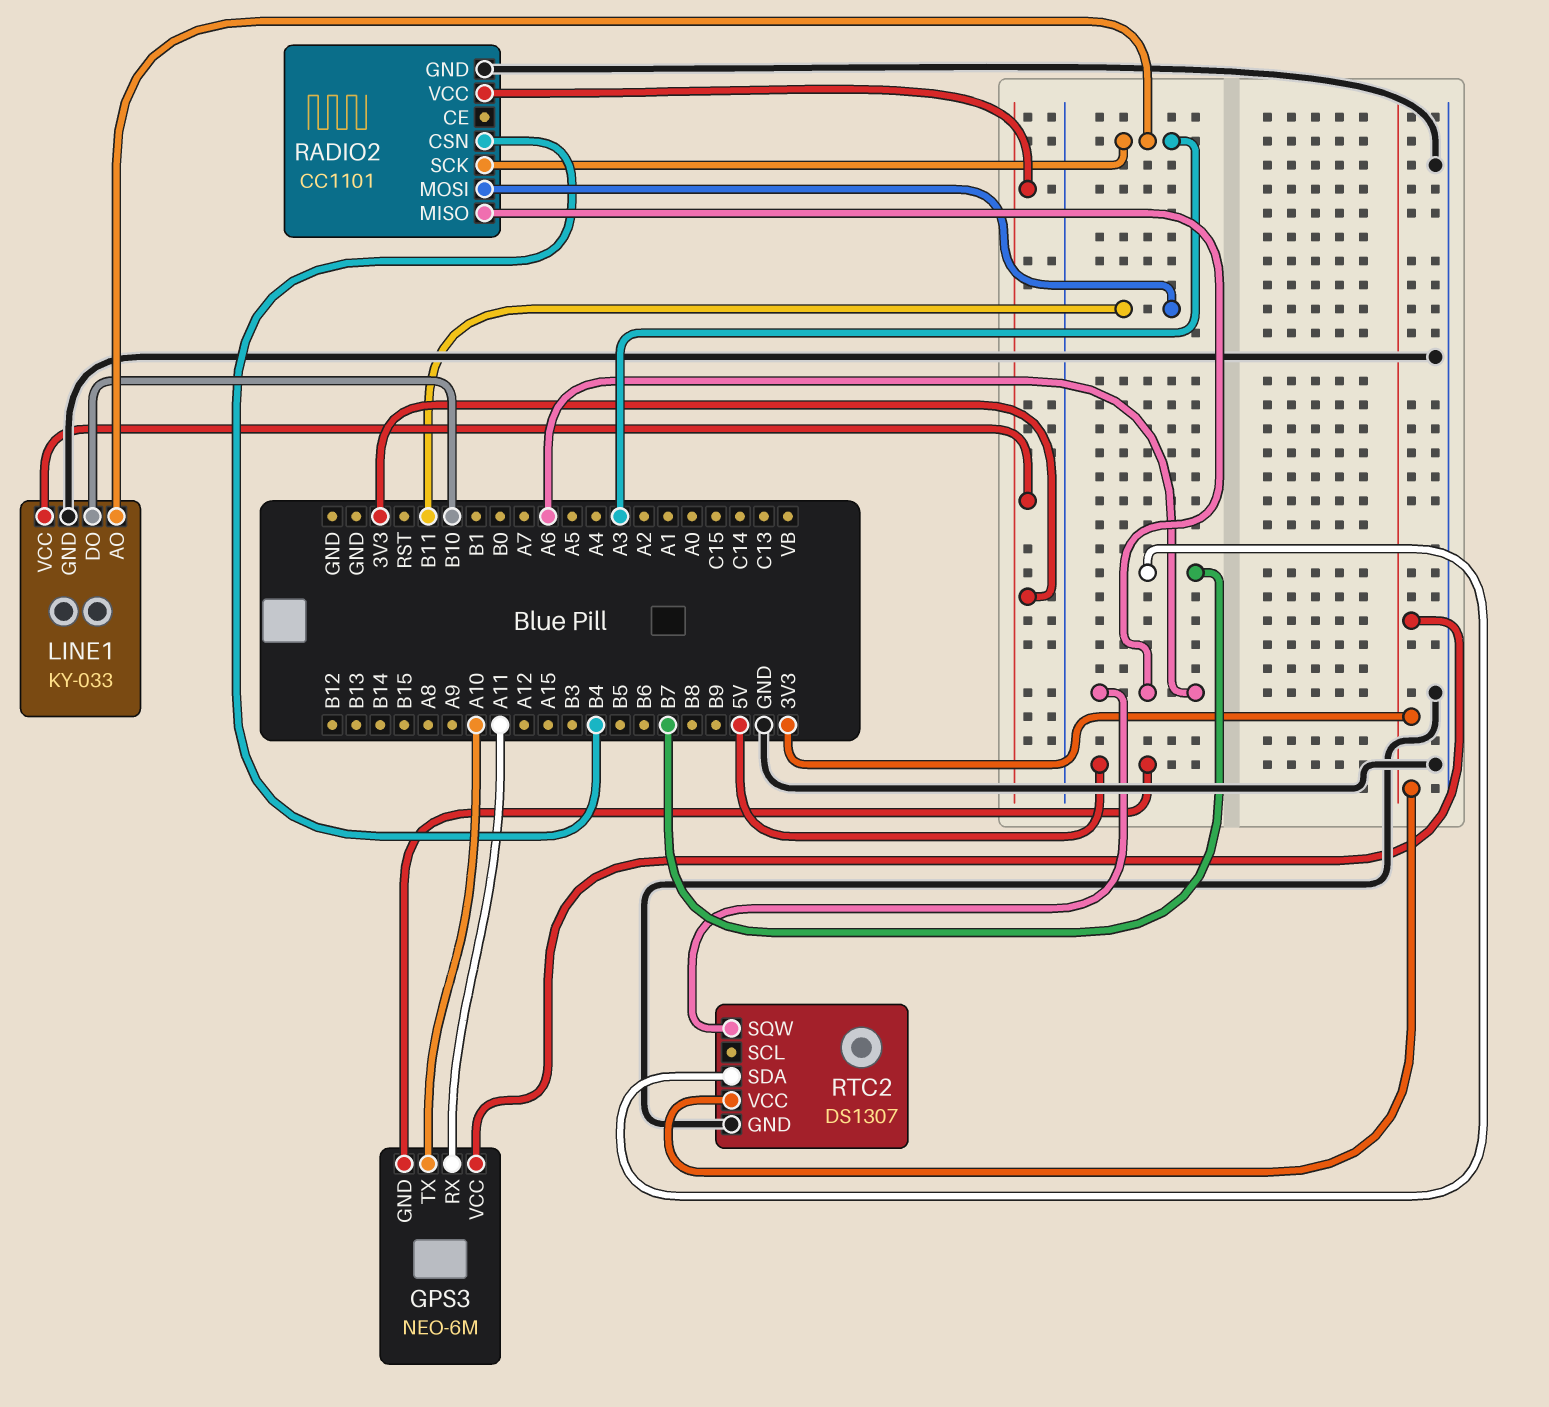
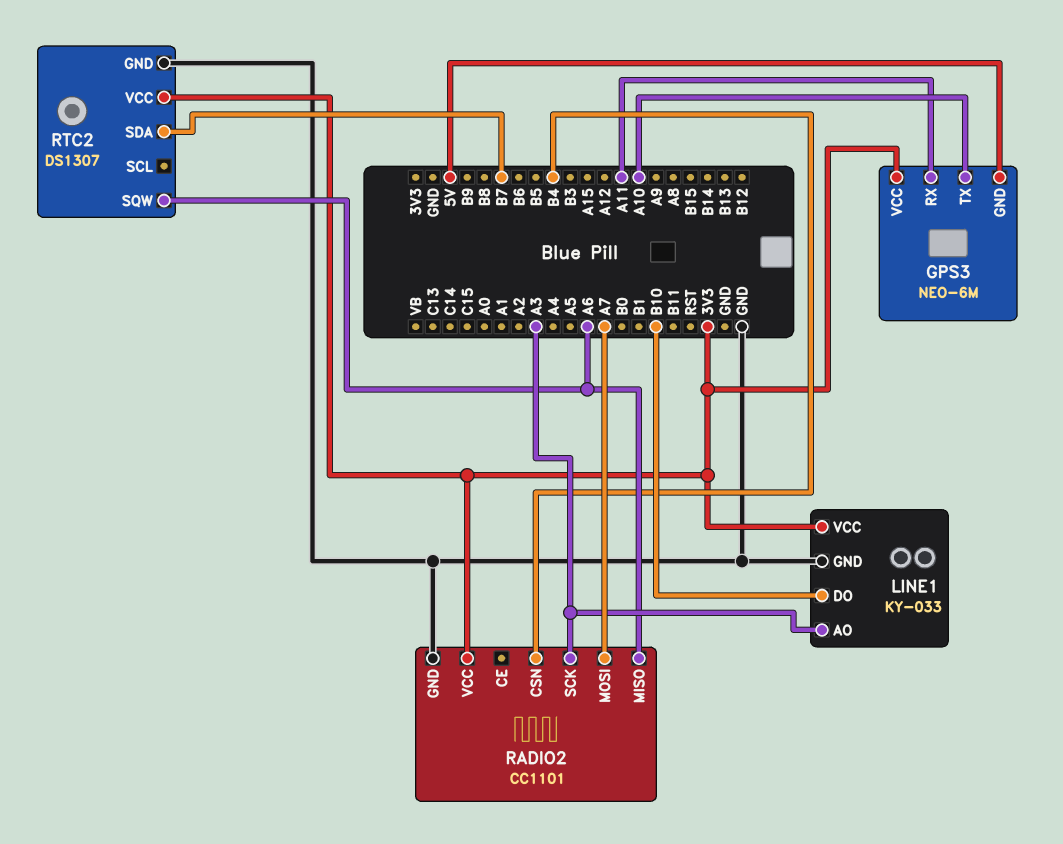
RADIO2 pin MOSI: B11 -> A7

